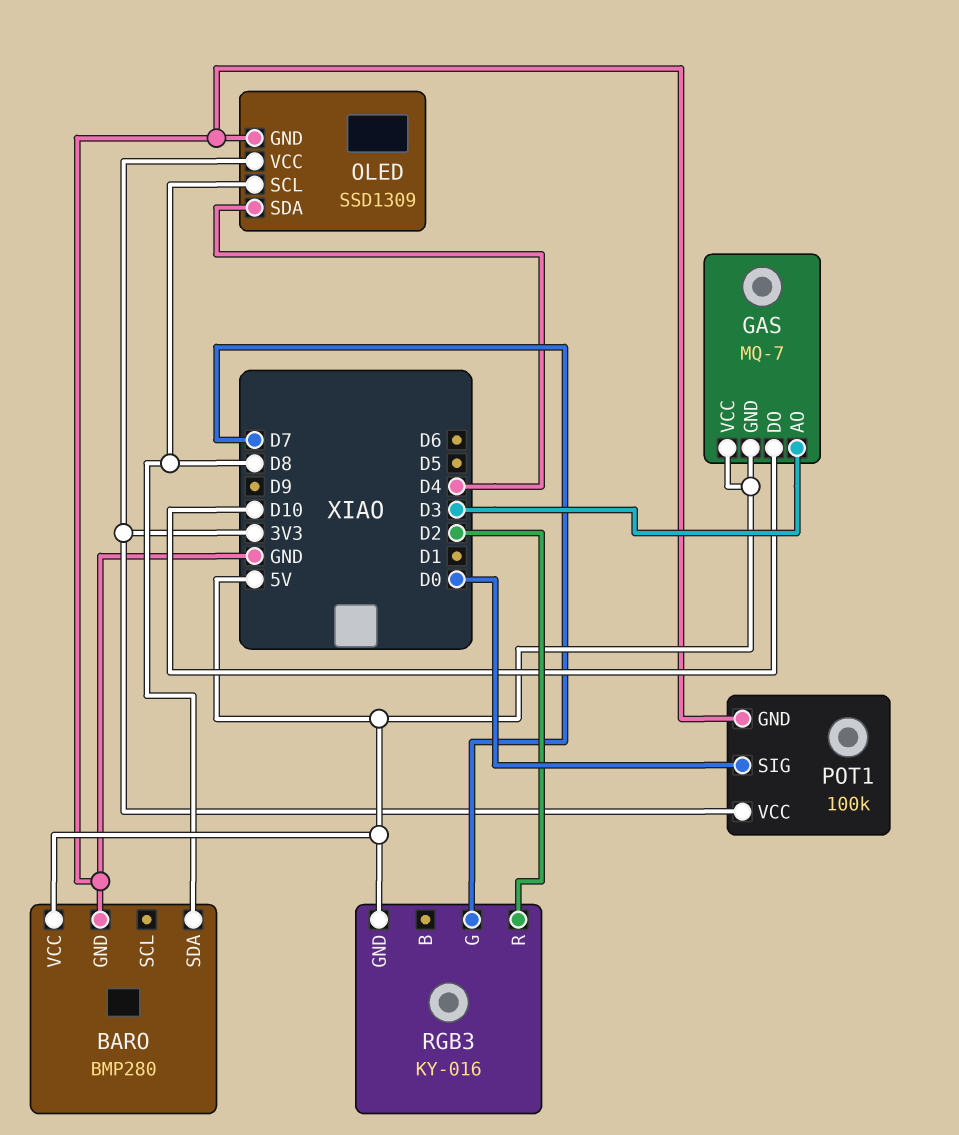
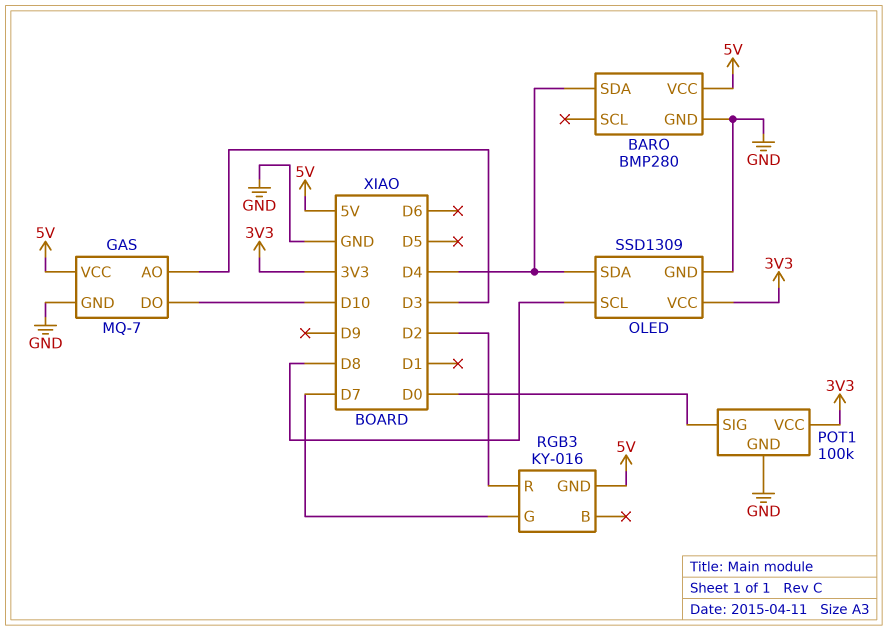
BARO pin SDA: D8 -> D4
GAS pin GND: 5V -> GND

